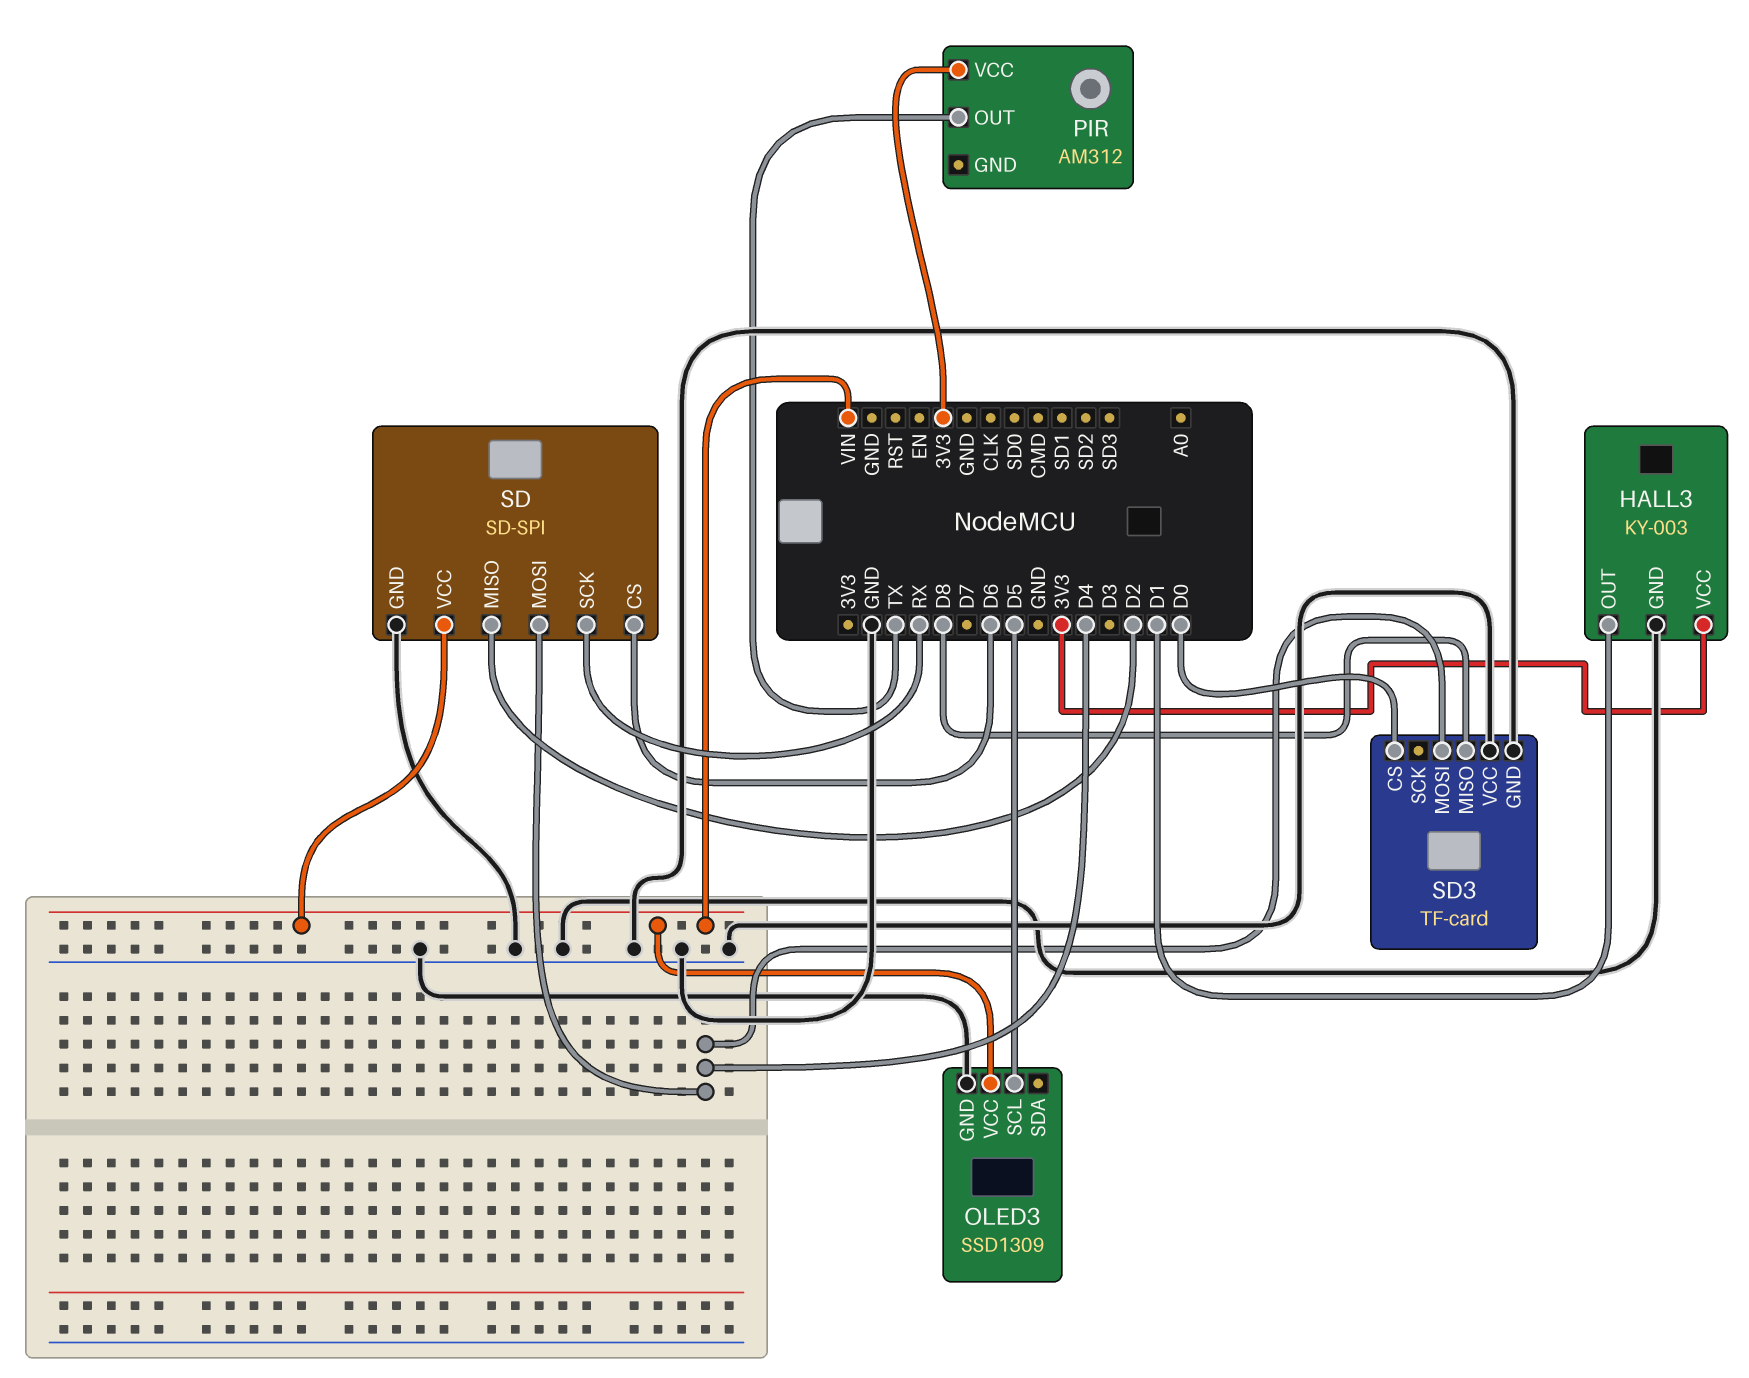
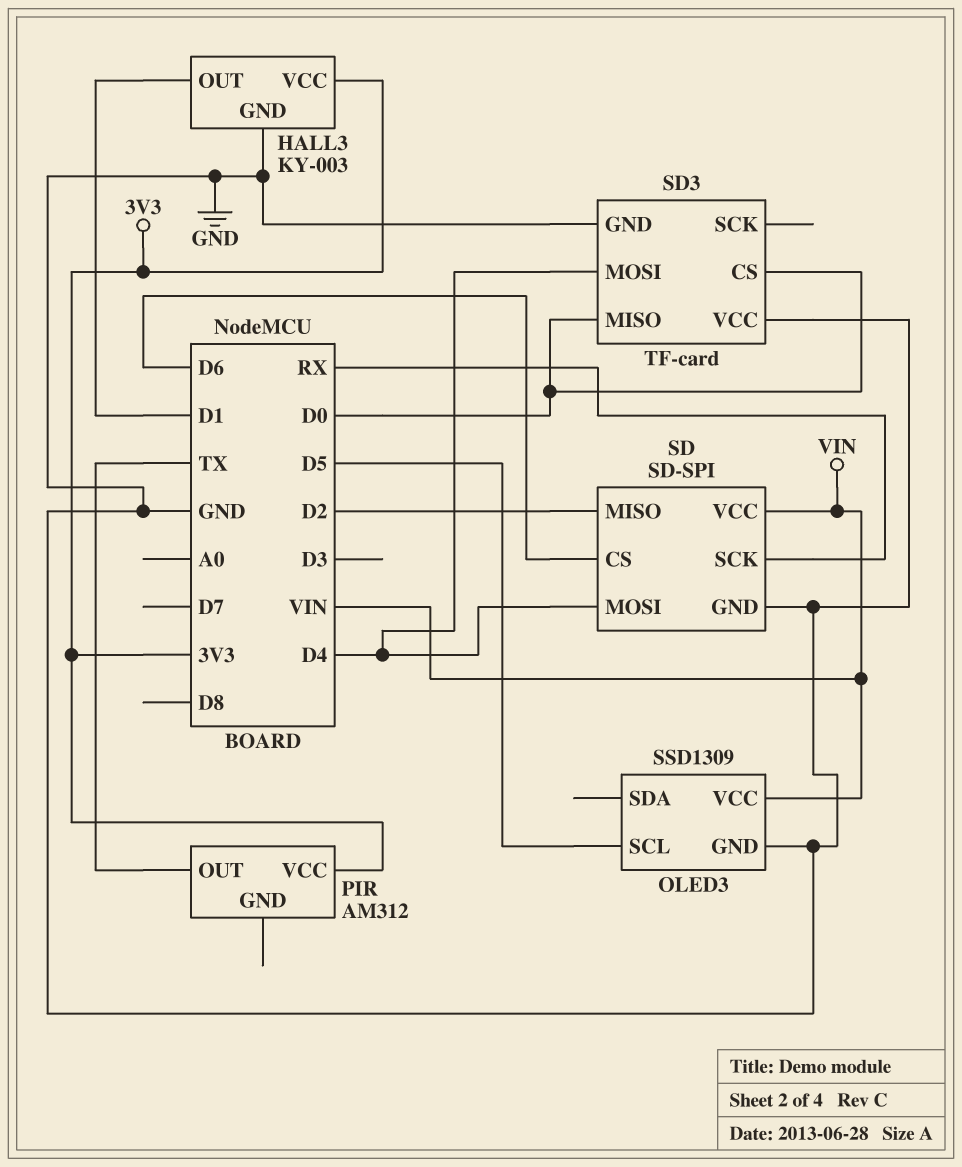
SD3 pin MISO: D8 -> D0

